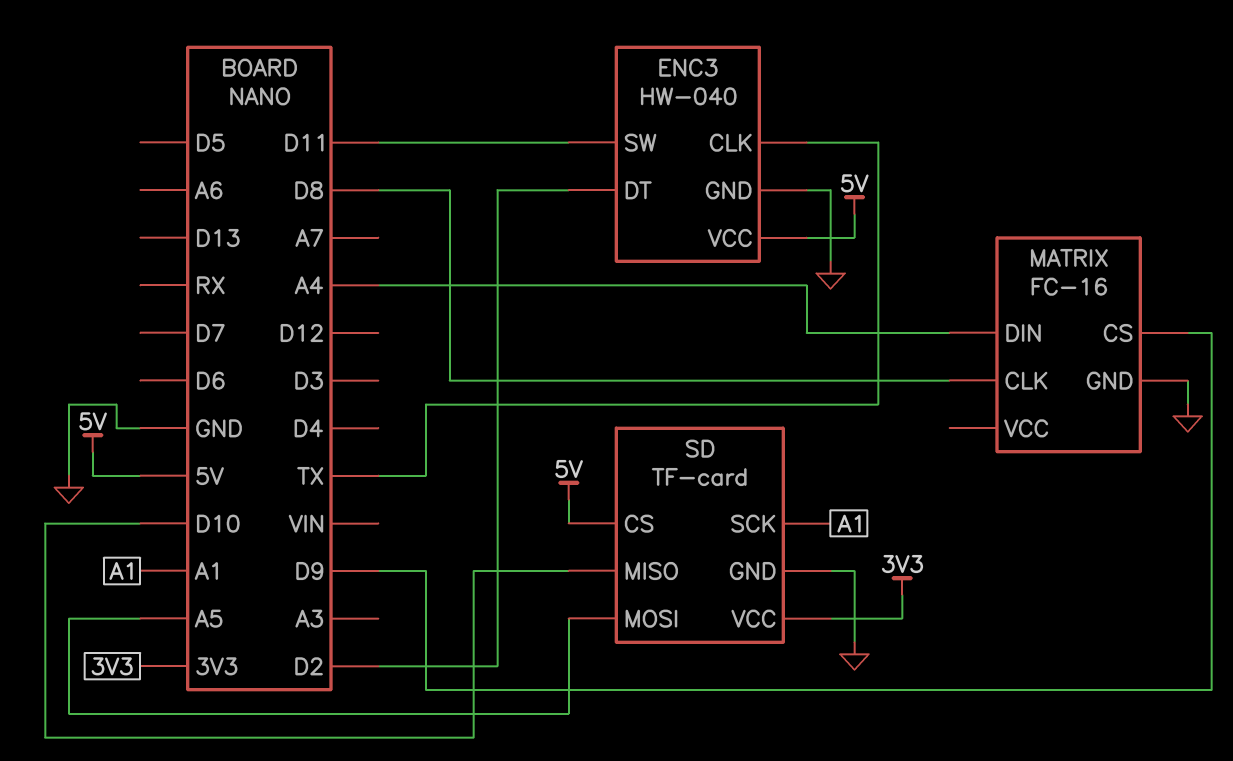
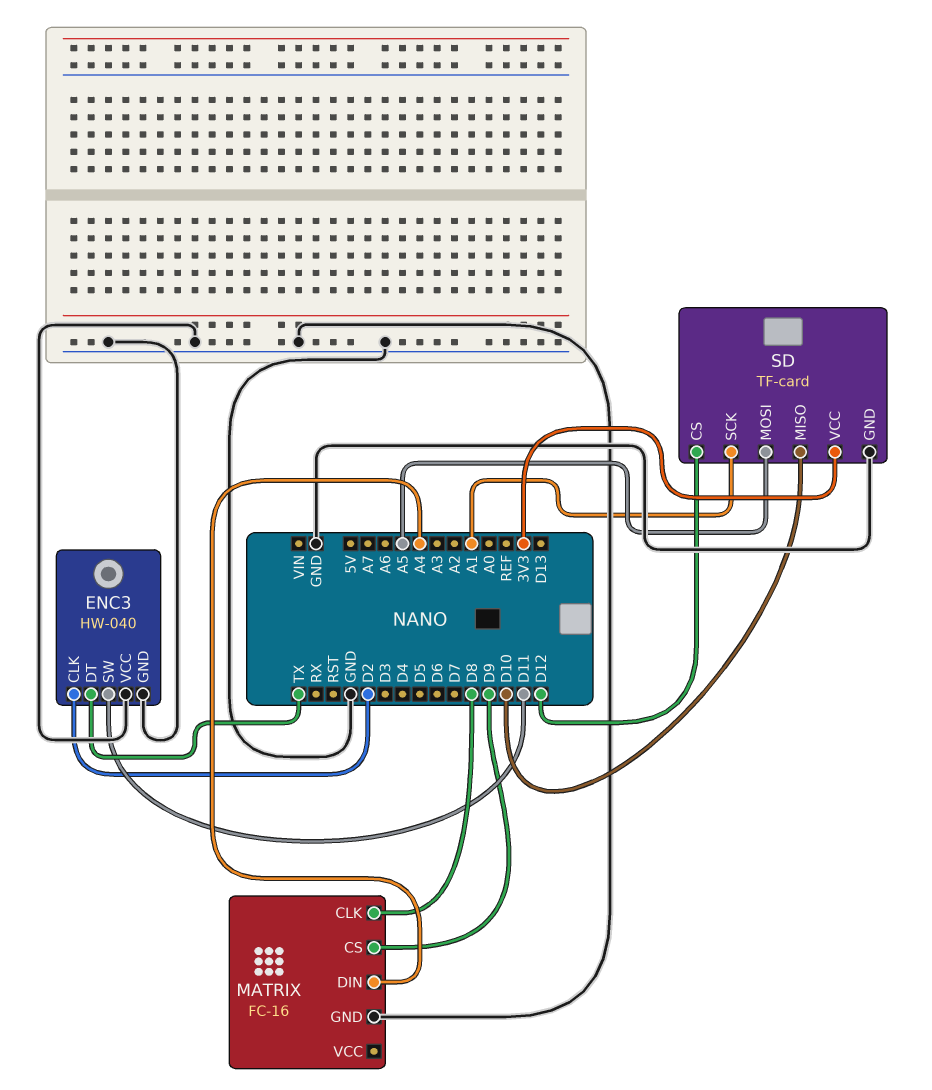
ENC3 pin CLK: TX -> D2
ENC3 pin DT: D2 -> TX
ENC3 pin VCC: 5V -> GND
SD pin CS: 5V -> D12

